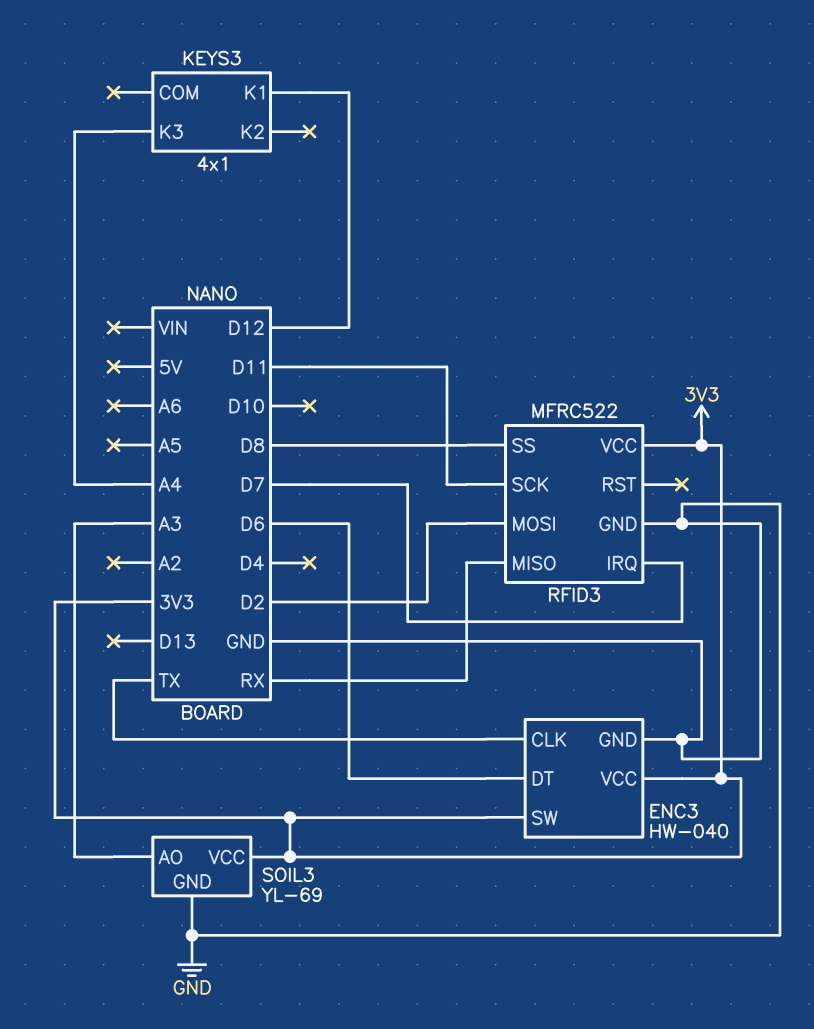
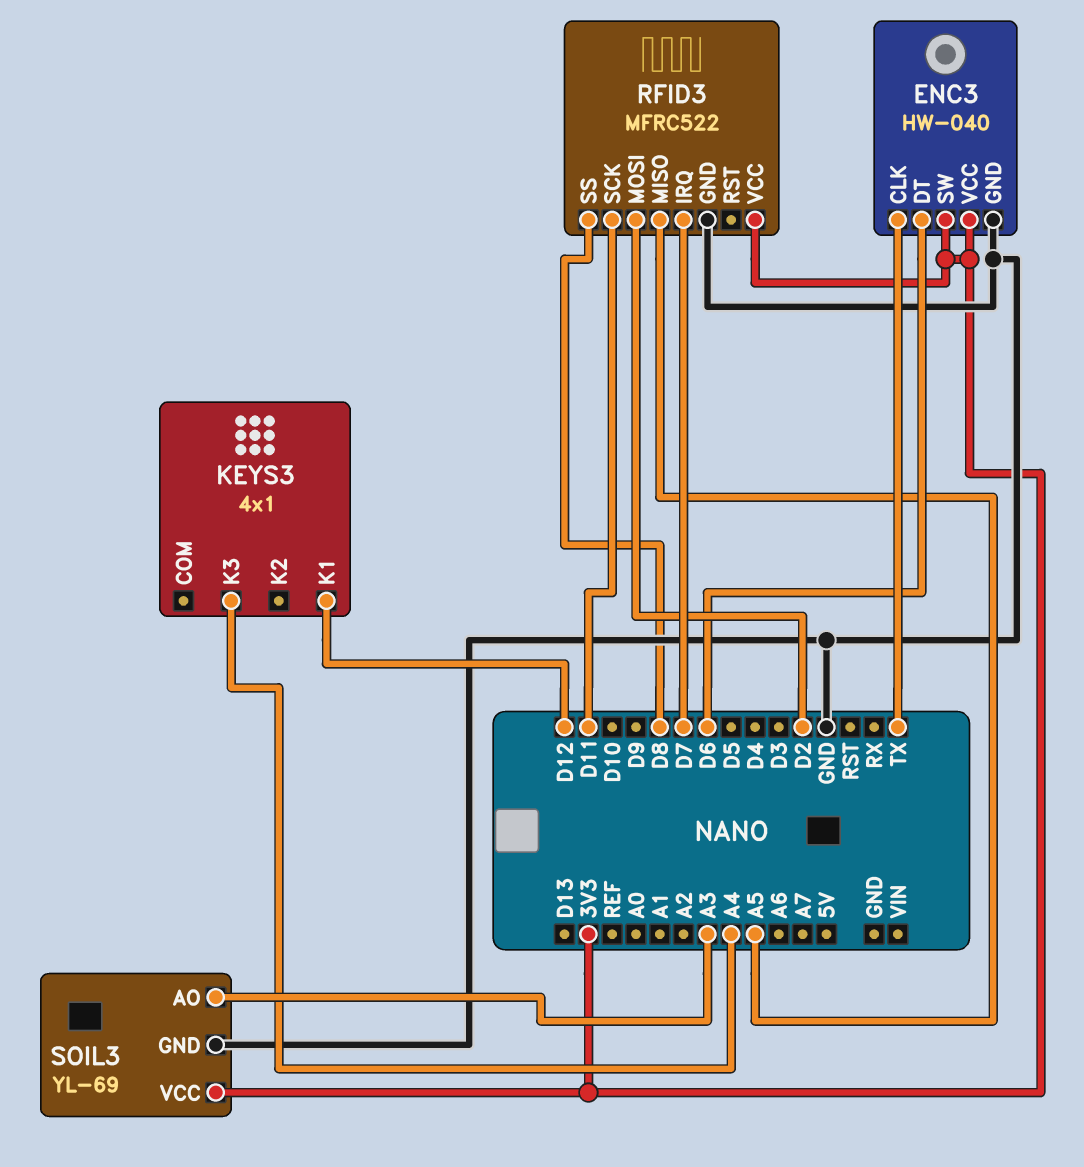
RFID3 pin MISO: RX -> A5

